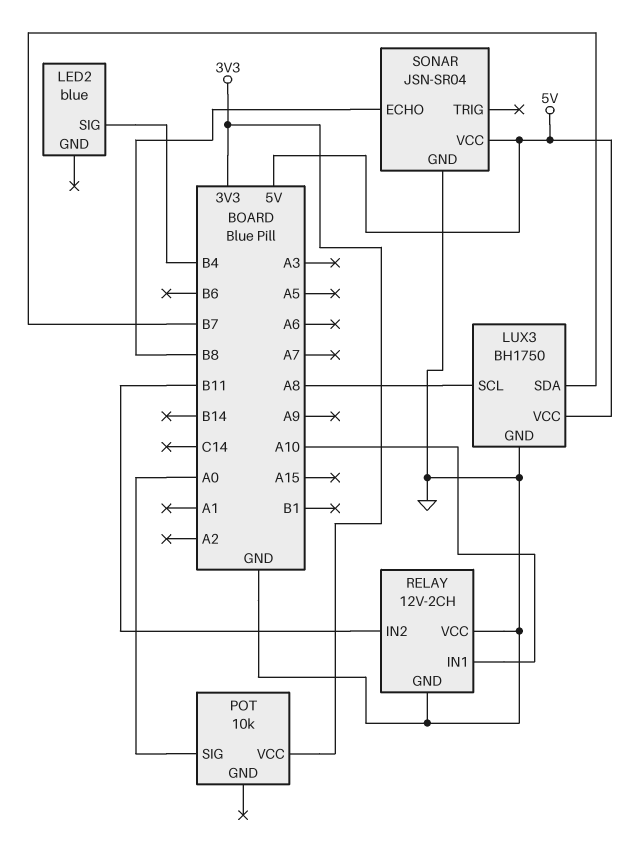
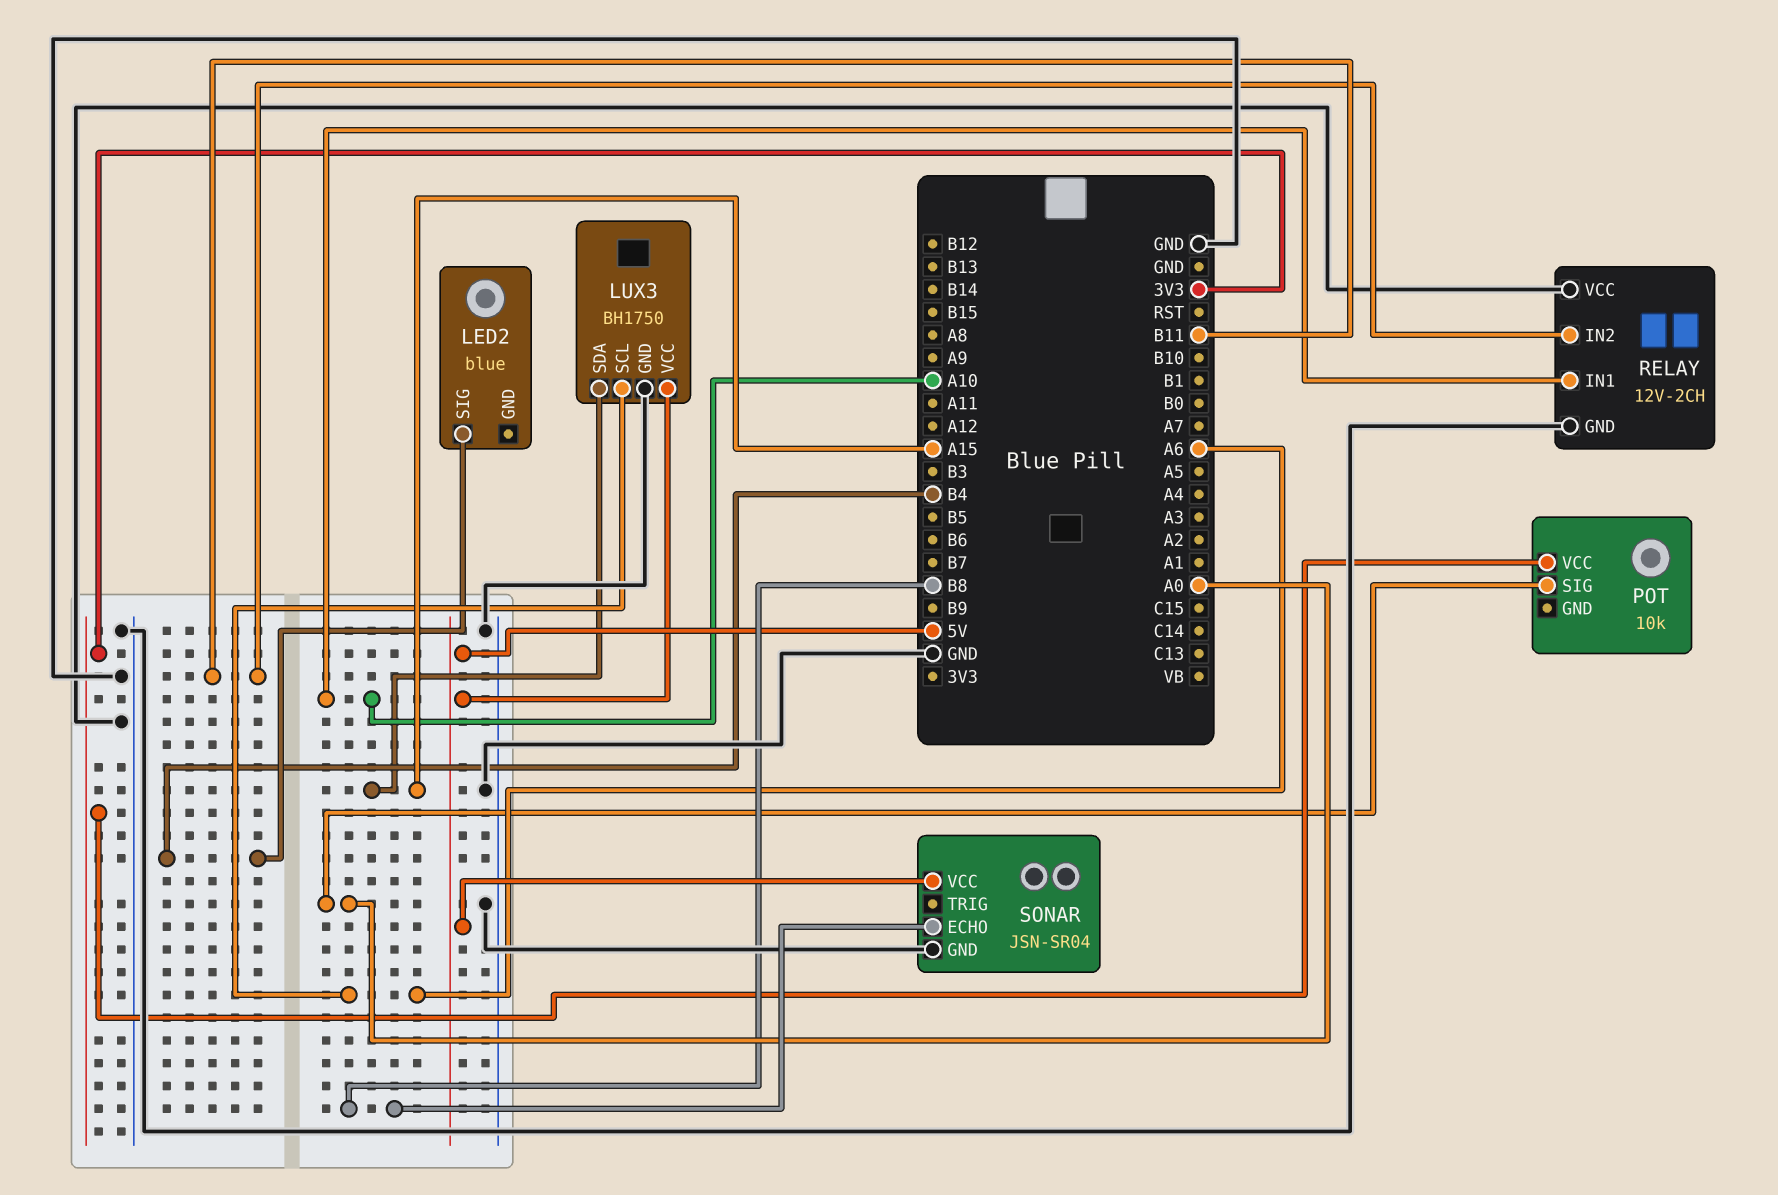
LUX3 pin SCL: A8 -> A6
LUX3 pin SDA: B7 -> A15

